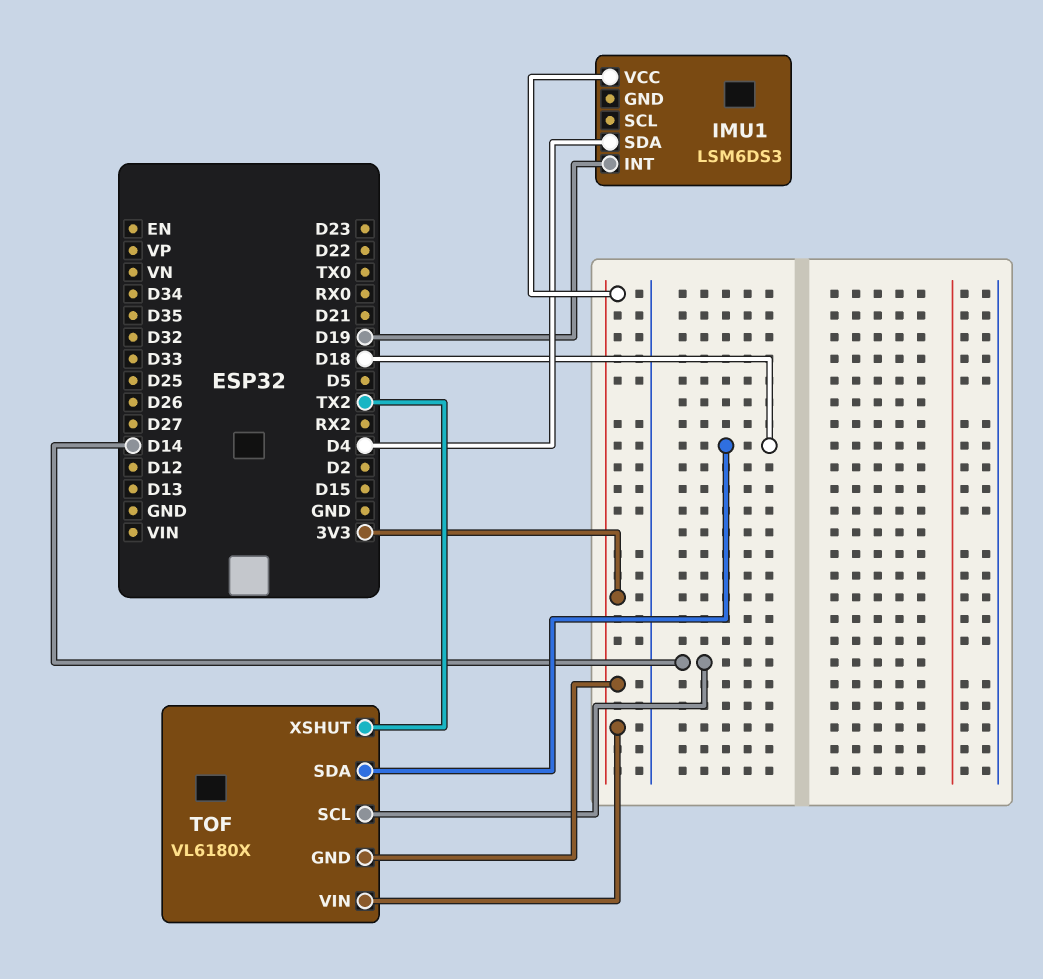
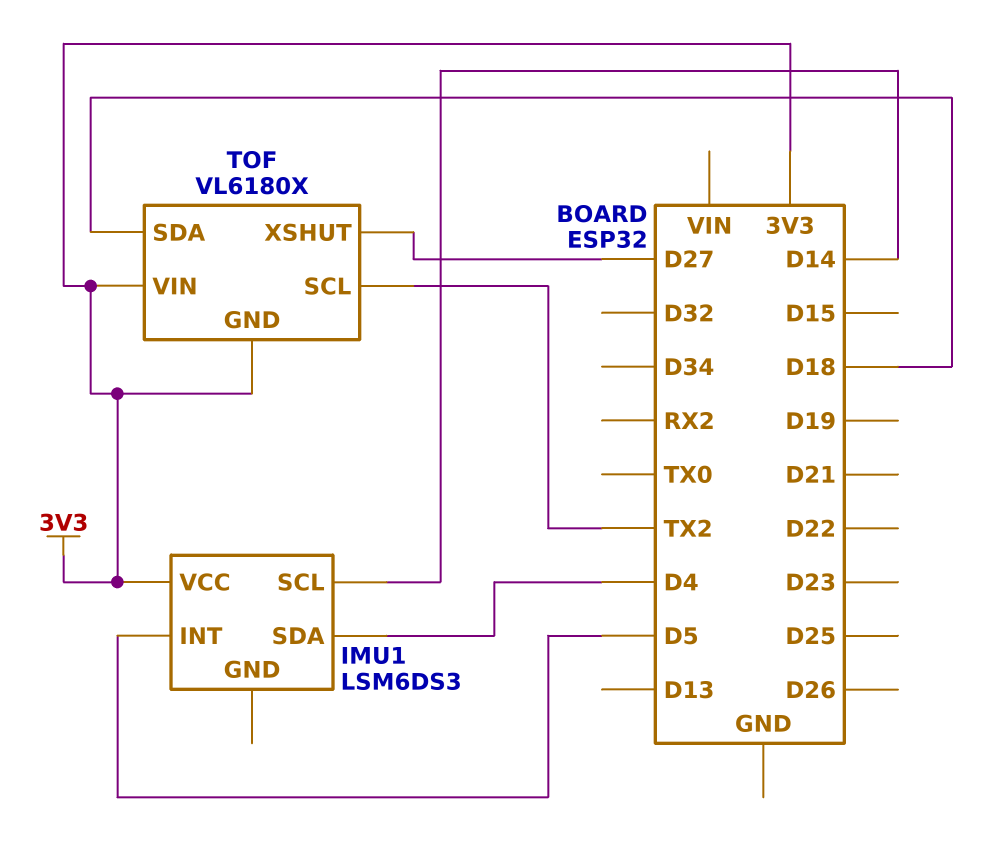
IMU1 pin INT: D19 -> D5
IMU1 pin SCL: none -> D14
TOF pin SCL: D14 -> TX2
TOF pin XSHUT: TX2 -> D27

